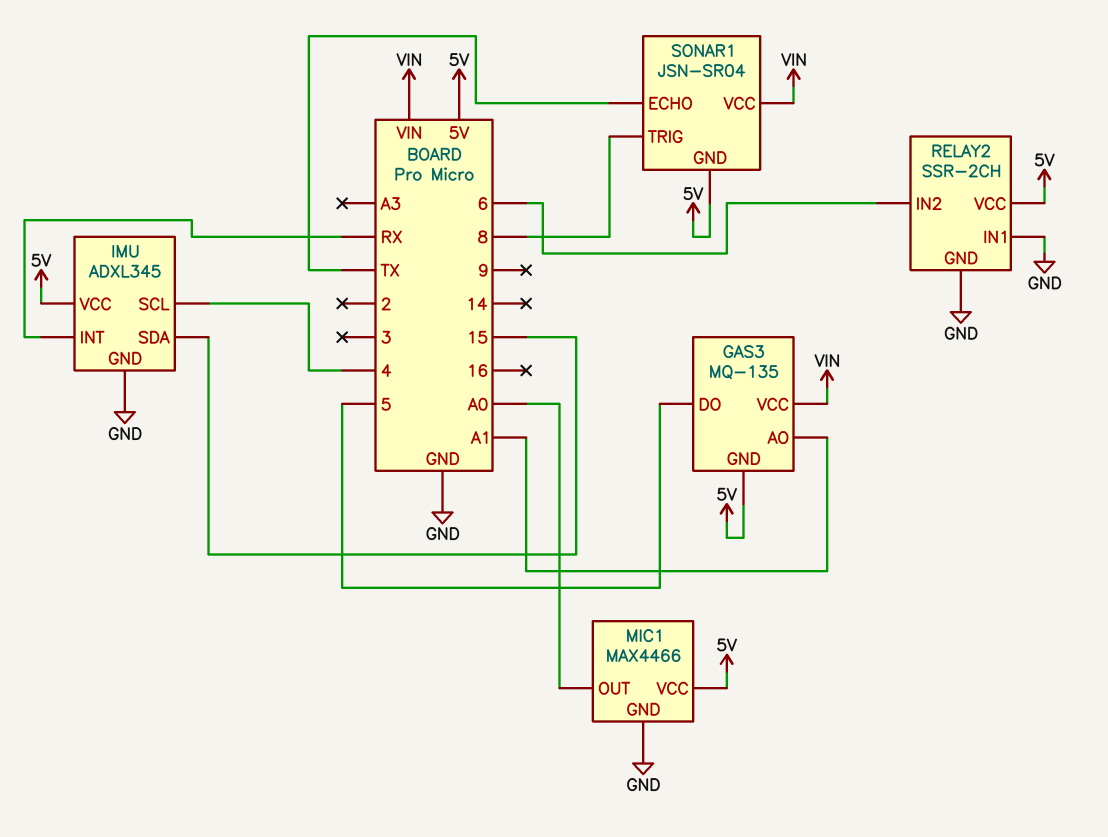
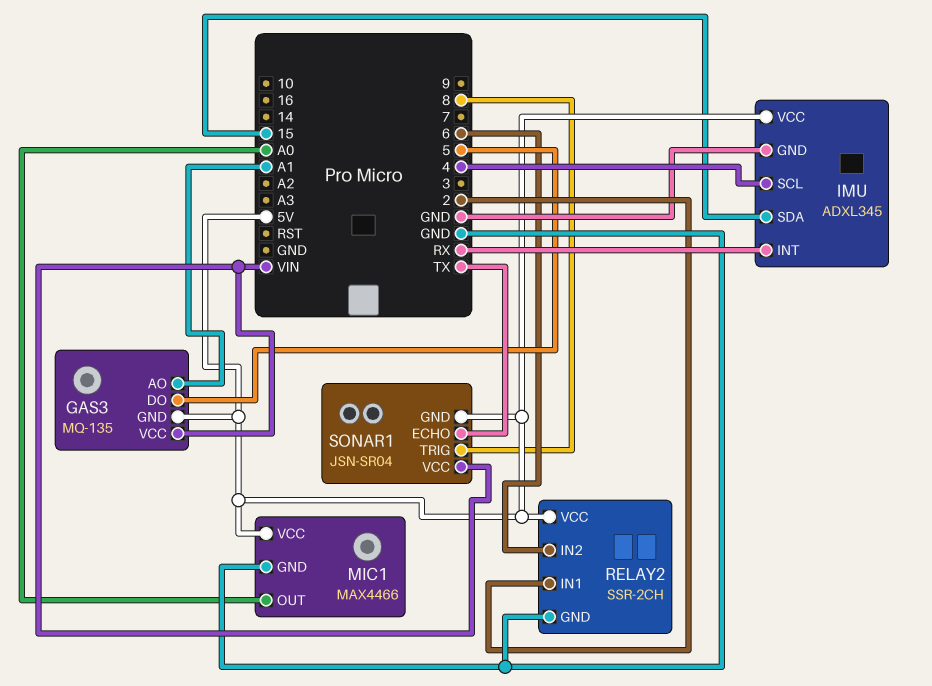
RELAY2 pin IN1: GND -> 2

